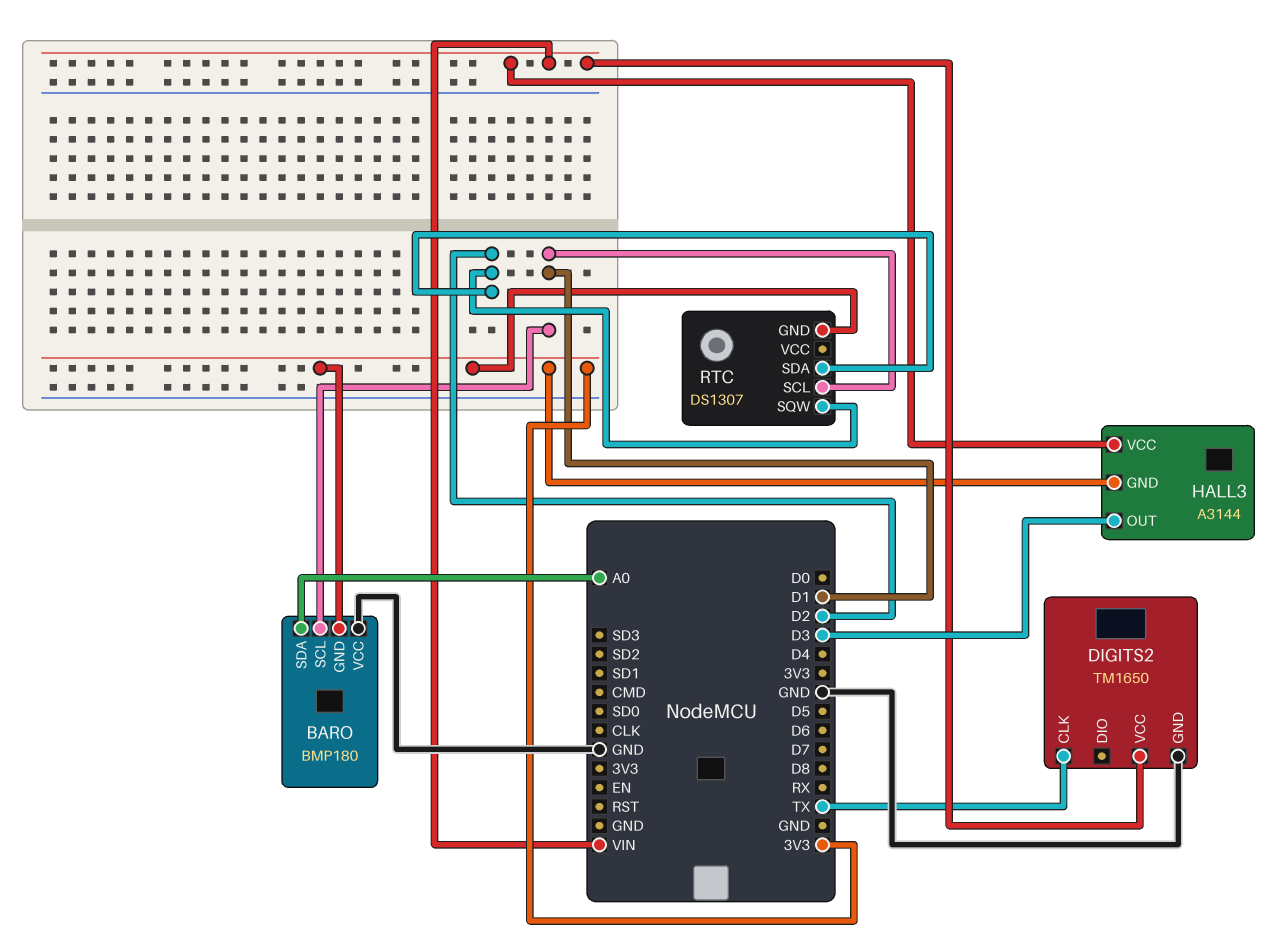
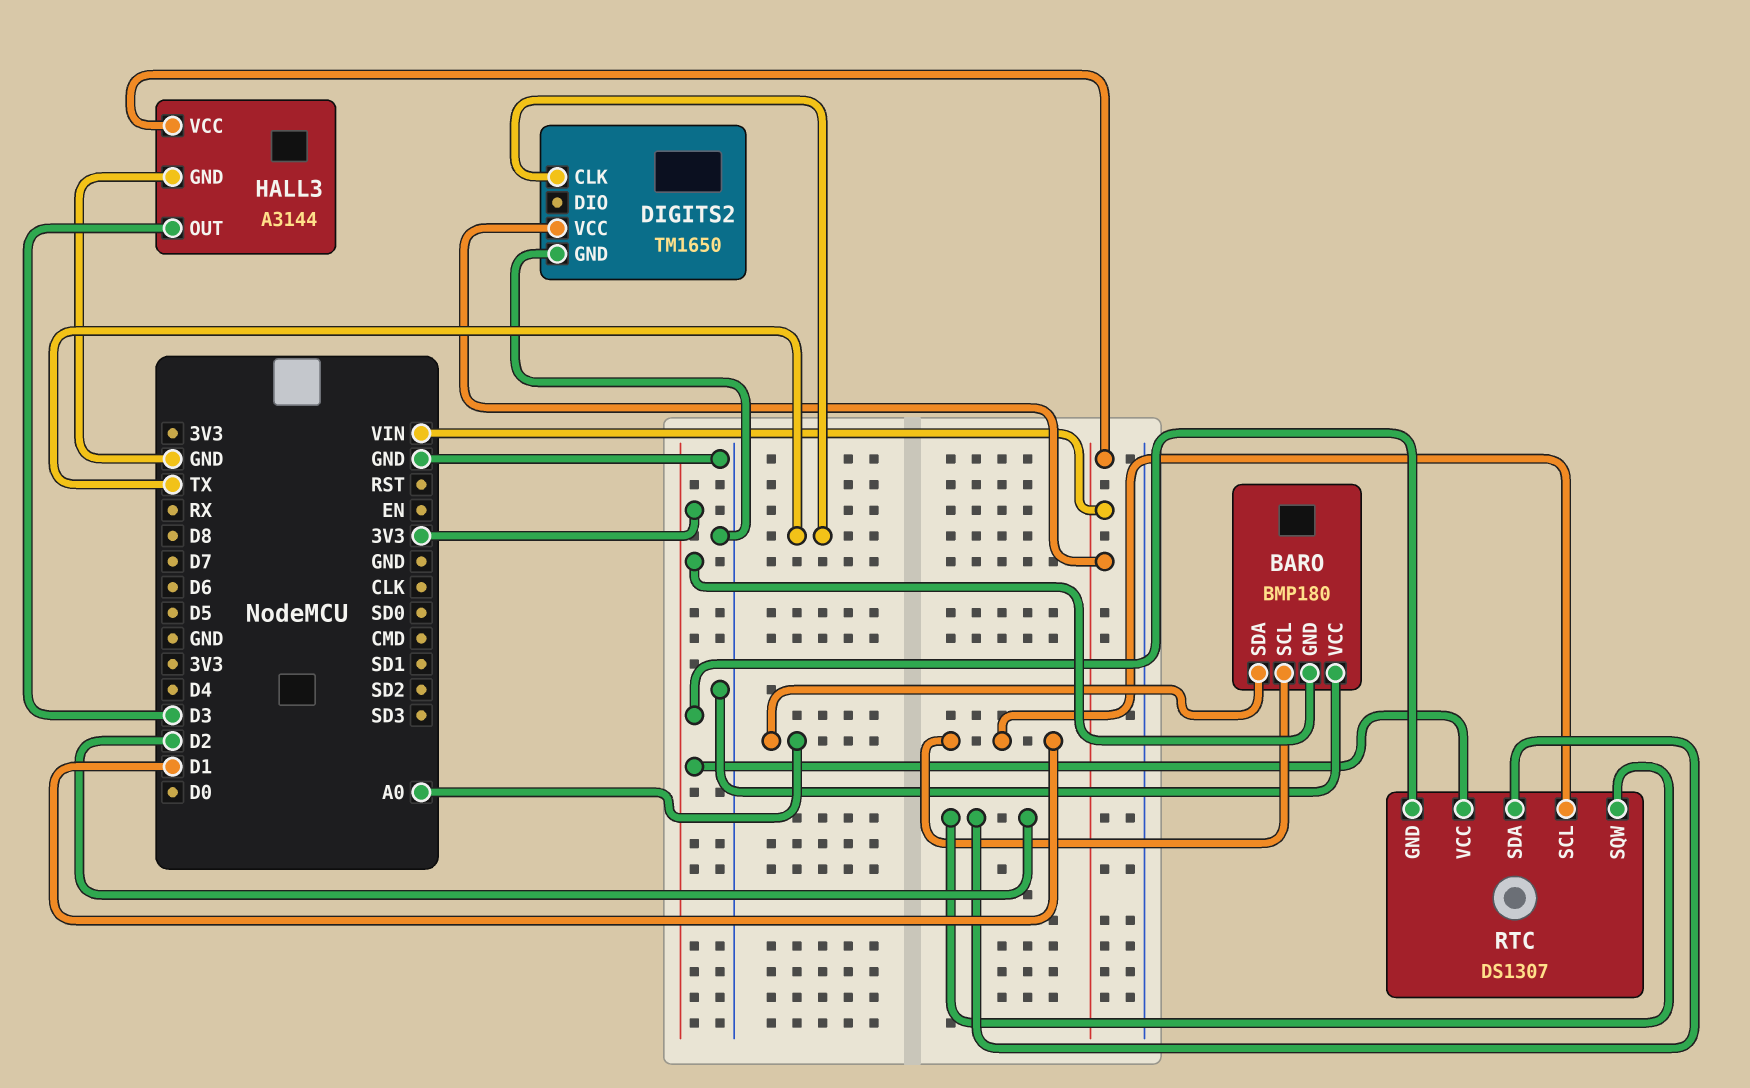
HALL3 pin GND: 3V3 -> GND
RTC pin VCC: none -> 3V3

